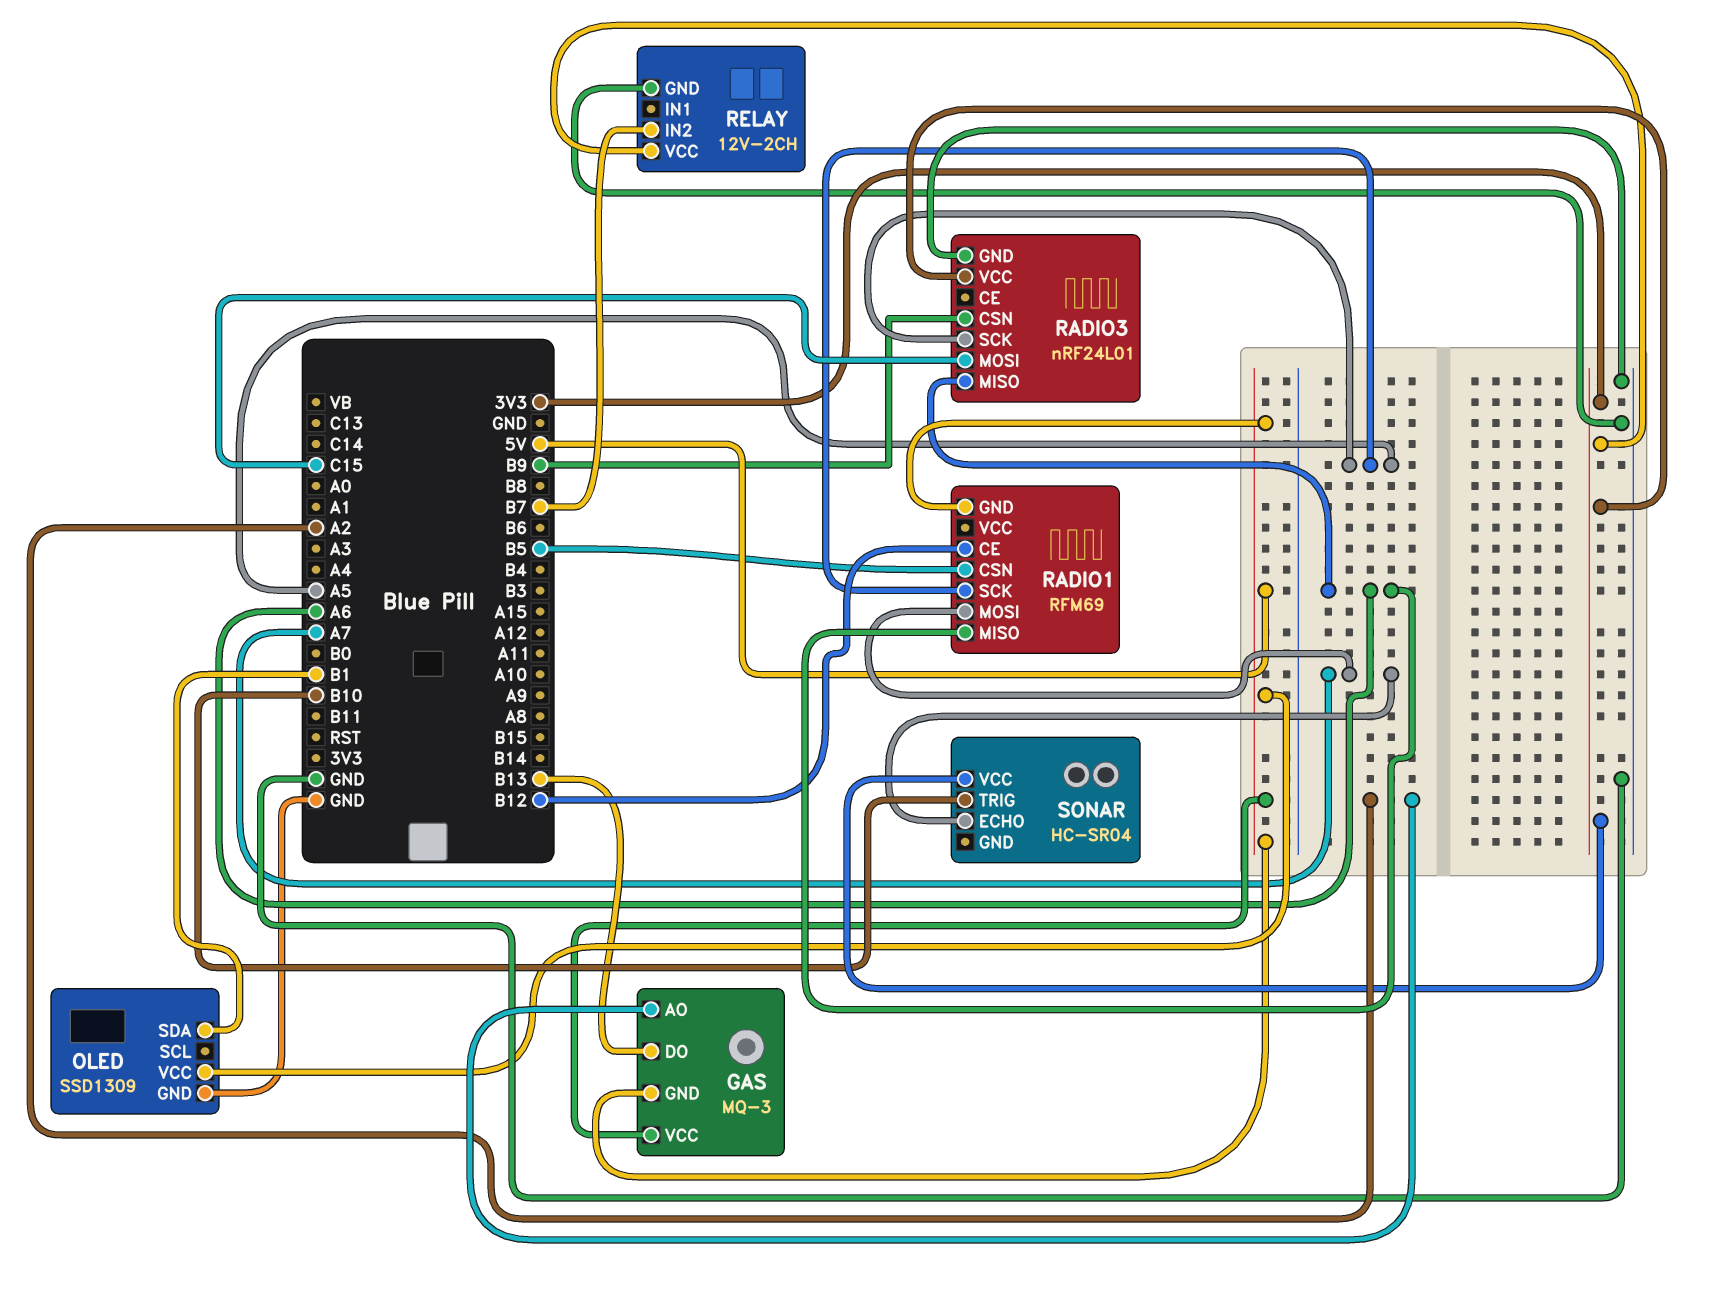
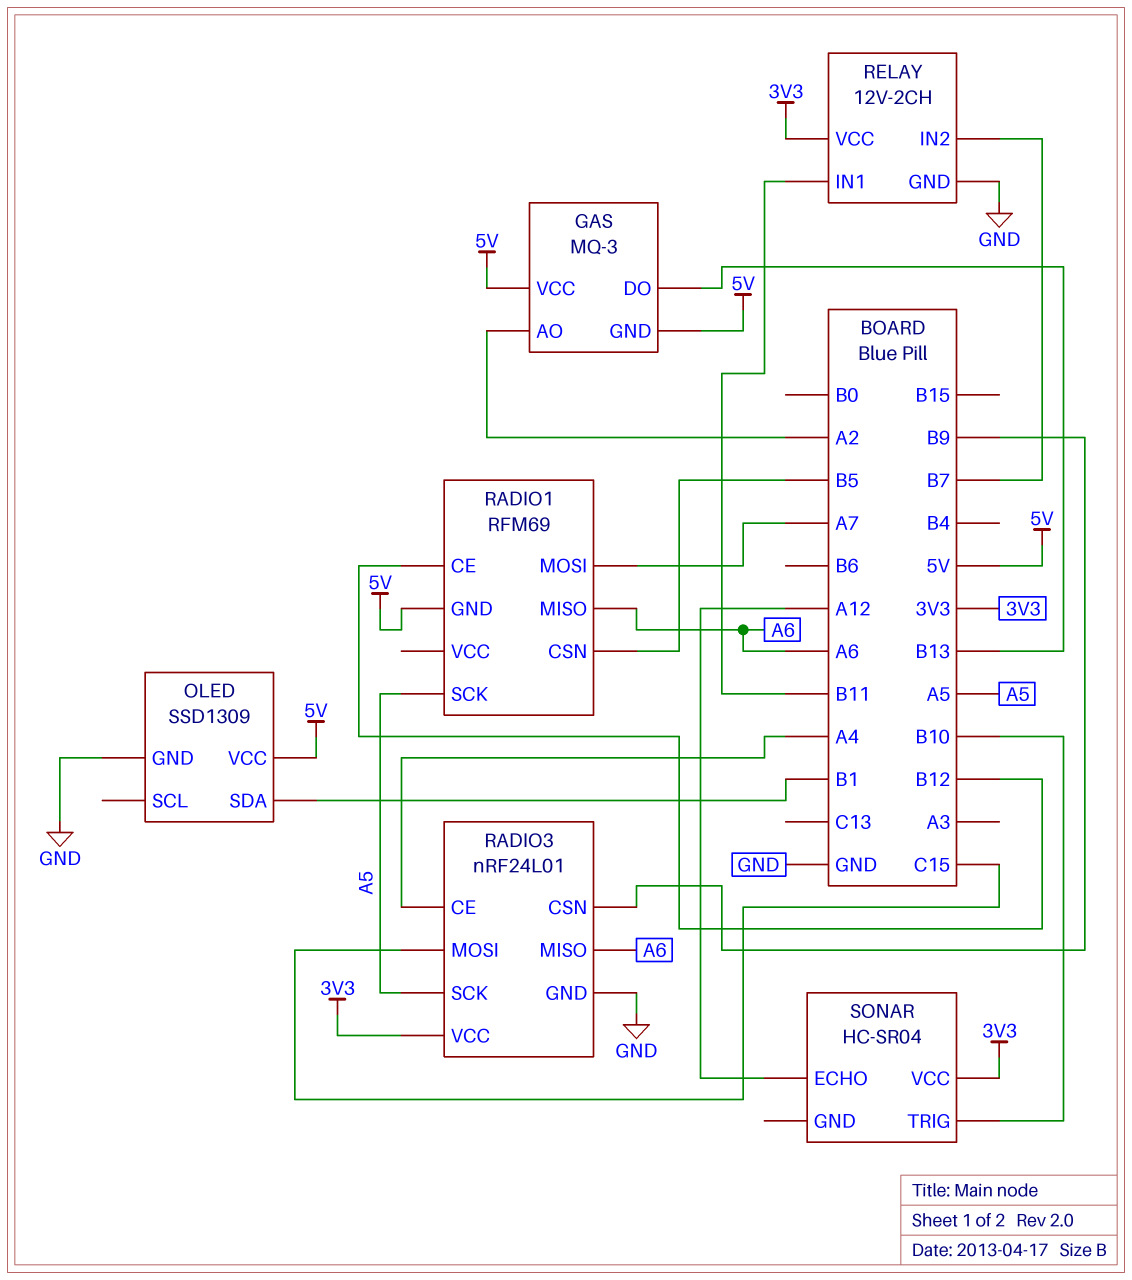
RADIO3 pin CE: none -> A4
RELAY pin IN1: none -> B11
SONAR pin ECHO: A7 -> A12

